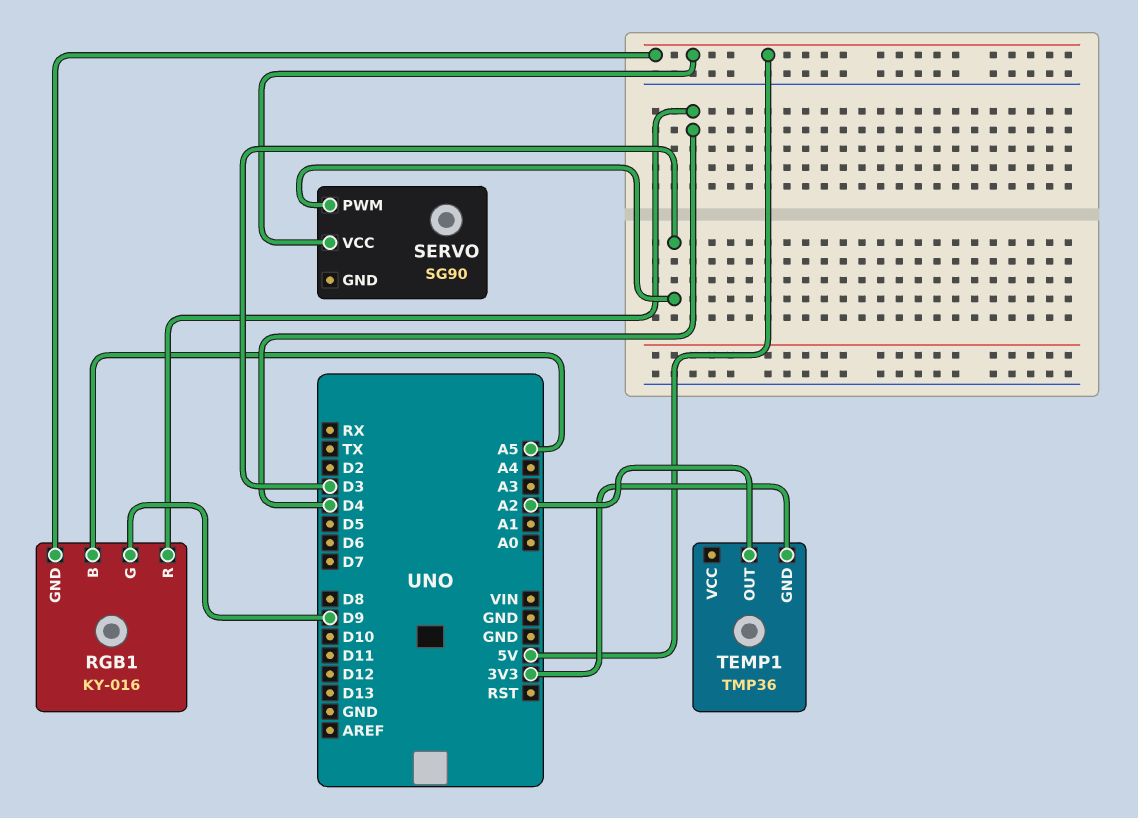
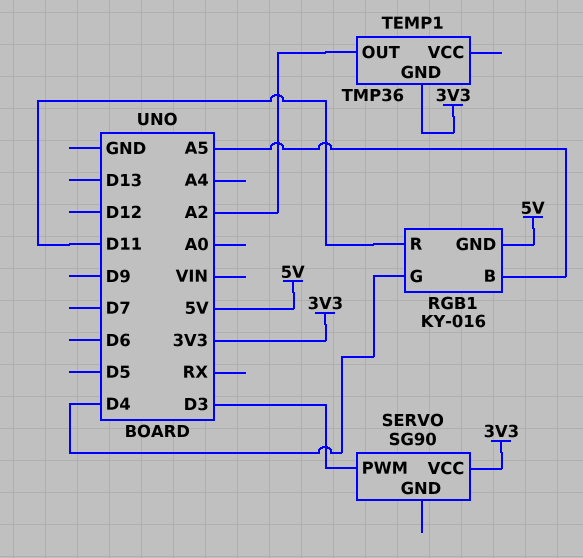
RGB1 pin G: D9 -> D4
RGB1 pin R: D4 -> D11
SERVO pin VCC: 5V -> 3V3

